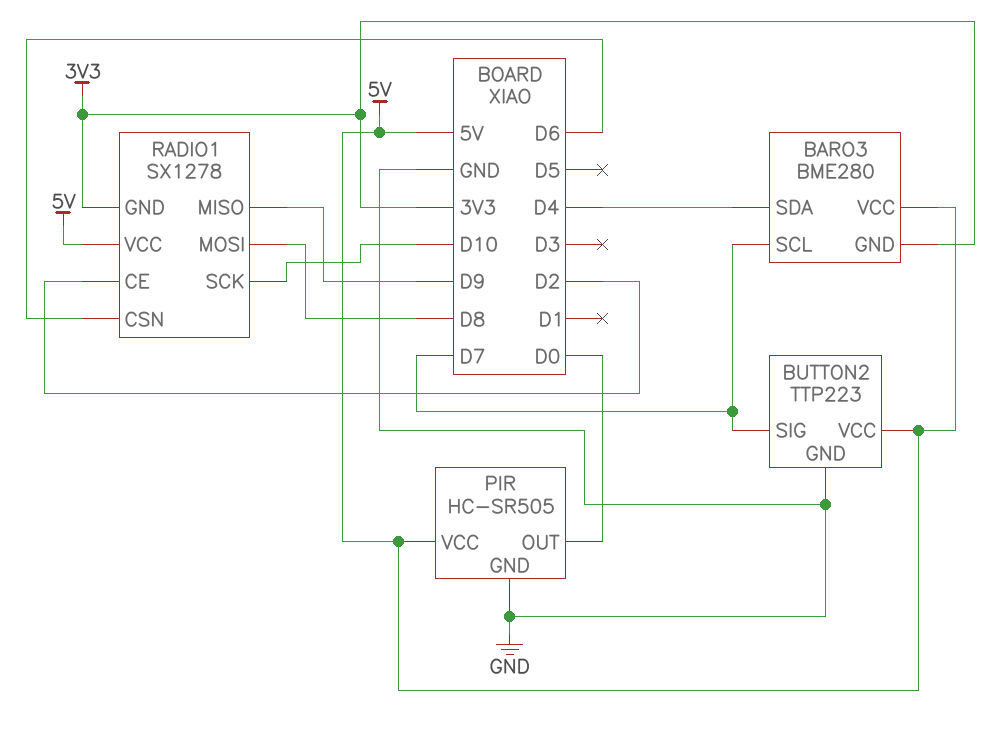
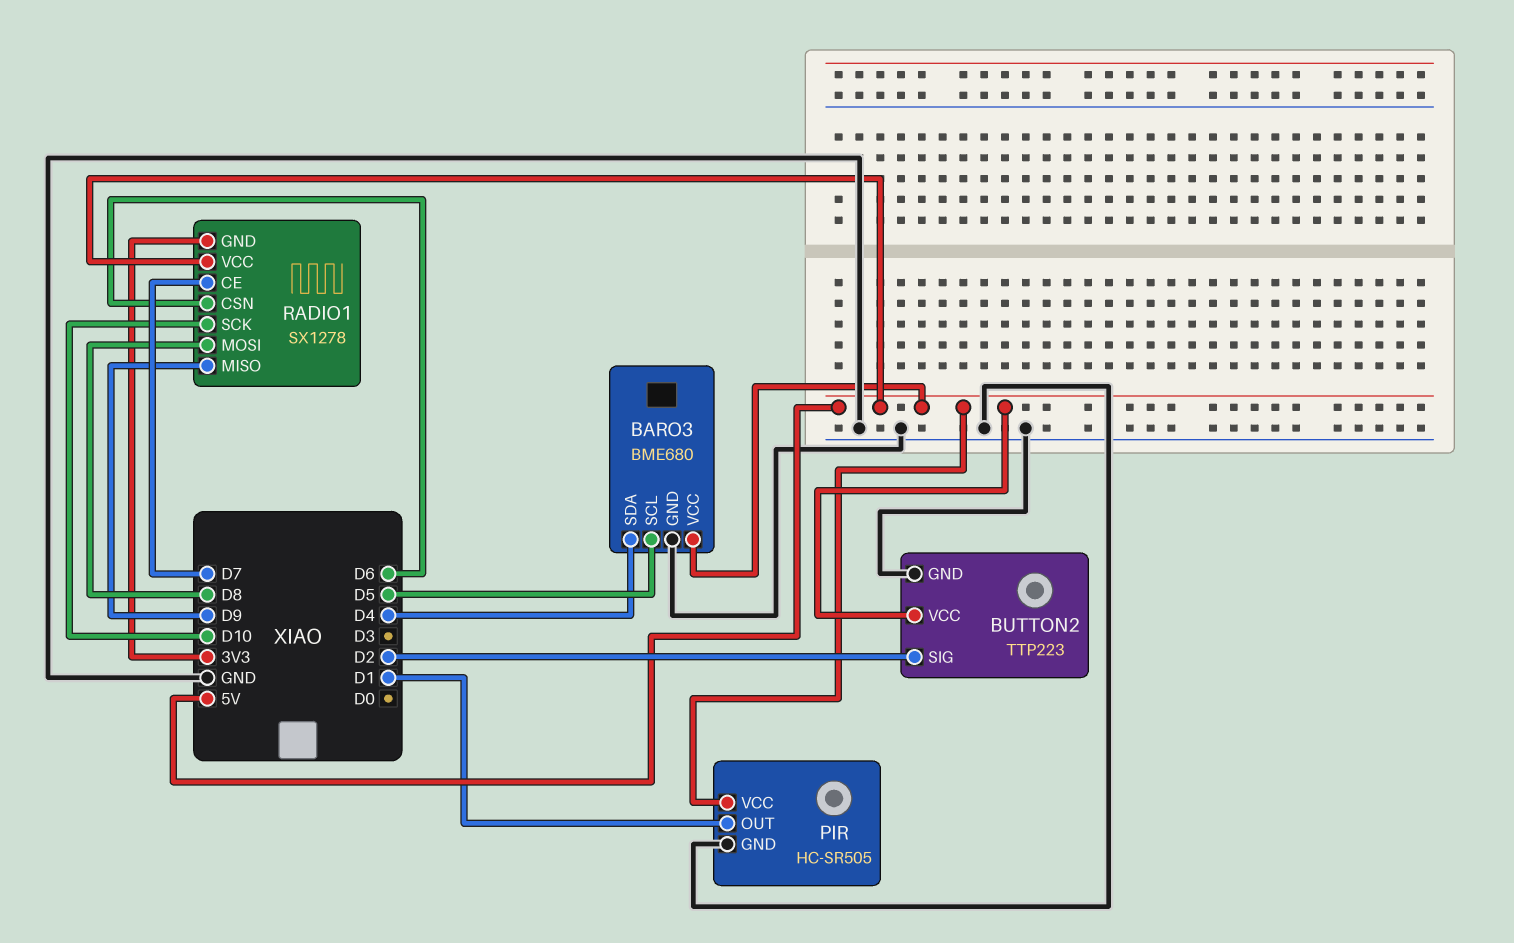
BARO3: BME280 -> BME680
BARO3 pin GND: 3V3 -> GND
BARO3 pin SCL: D7 -> D5
BUTTON2 pin SIG: D7 -> D2
PIR pin OUT: D0 -> D1
RADIO1 pin CE: D2 -> D7

